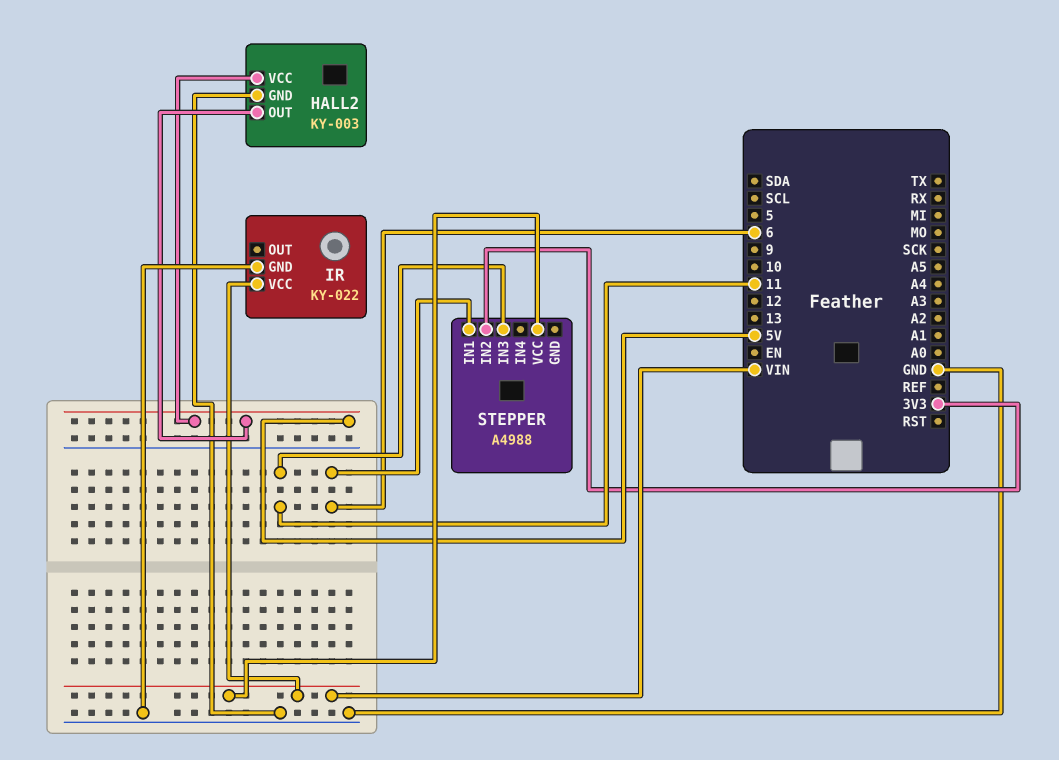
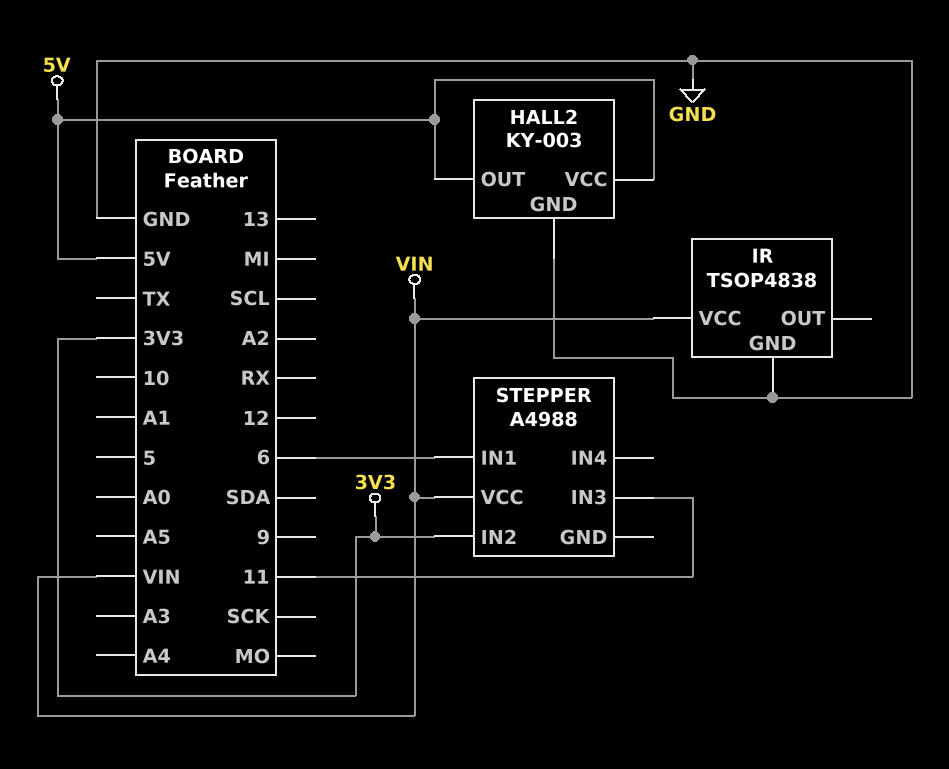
IR: KY-022 -> TSOP4838

